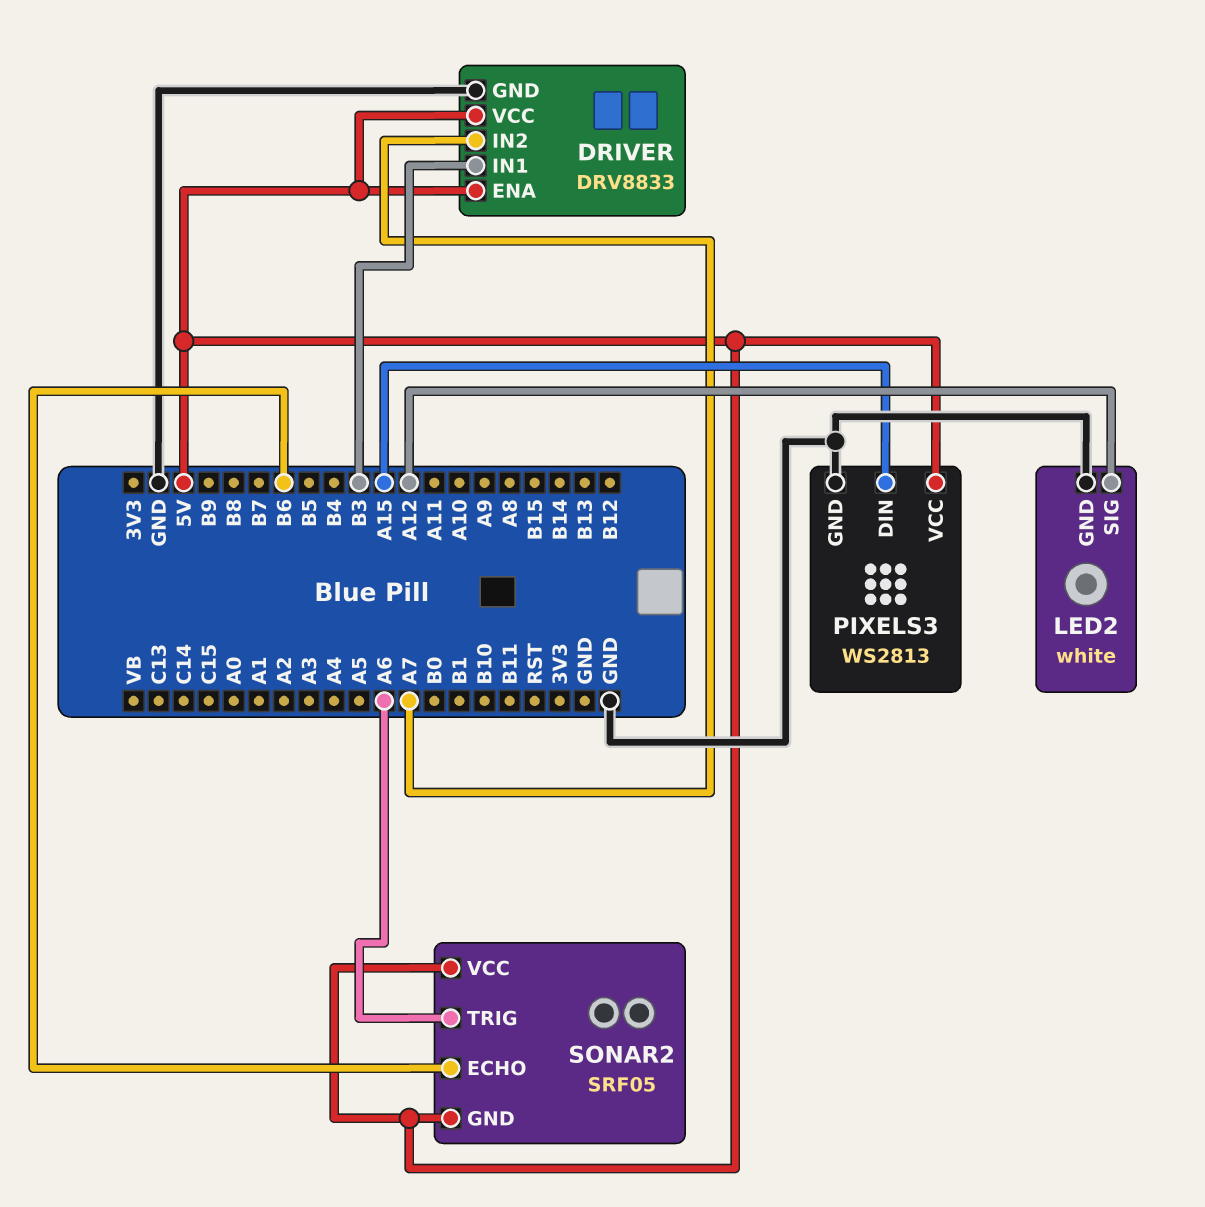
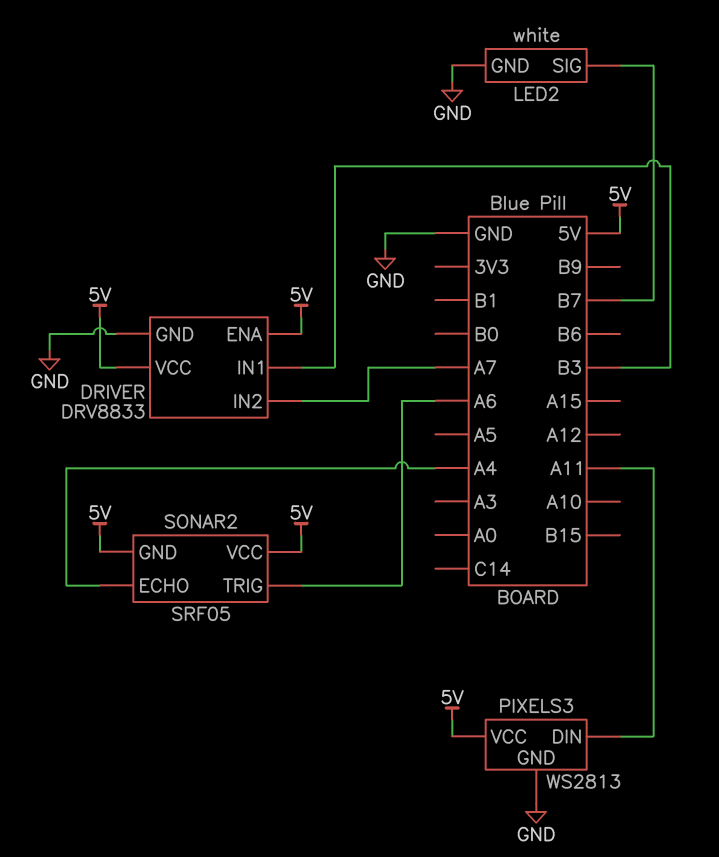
LED2 pin SIG: A12 -> B7
PIXELS3 pin DIN: A15 -> A11
SONAR2 pin ECHO: B6 -> A4

